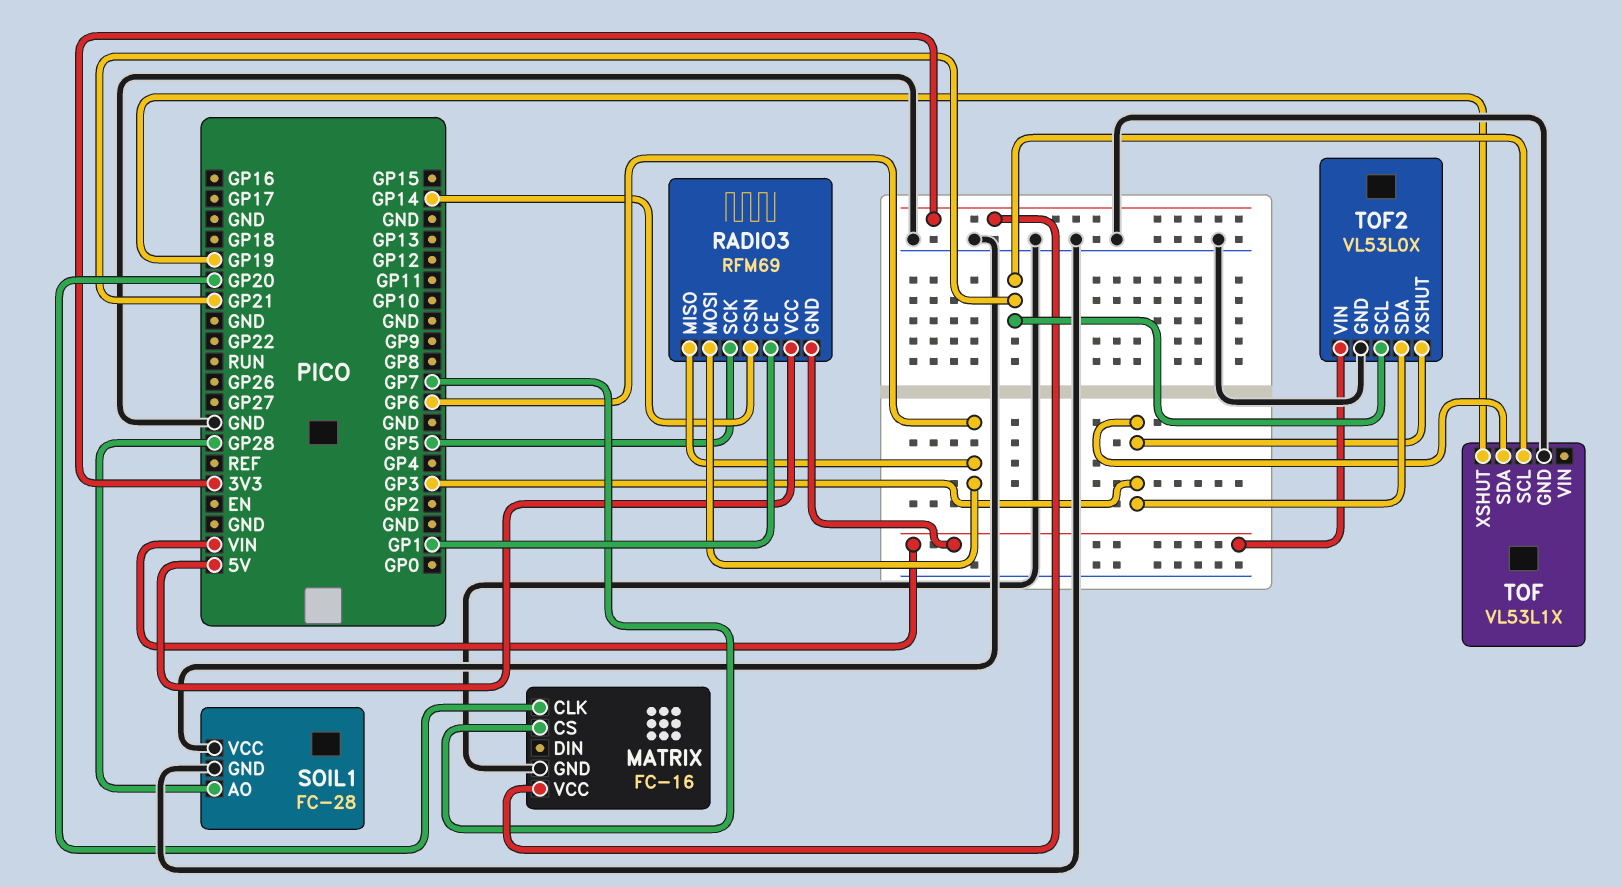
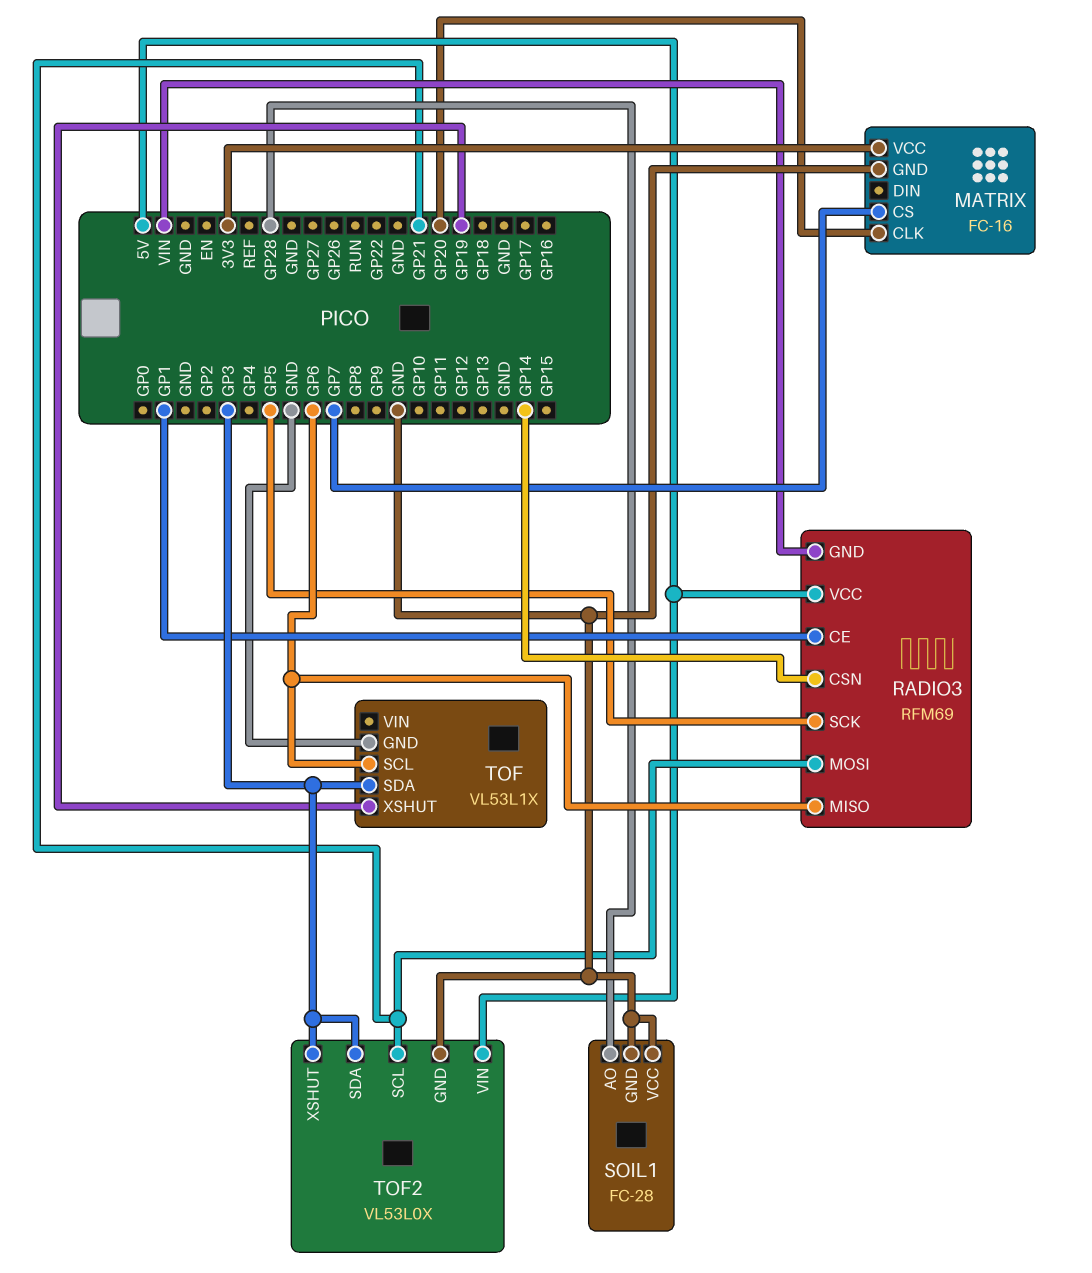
RADIO3 pin MOSI: GP6 -> GP21
TOF pin SCL: GP21 -> GP6
TOF2 pin VIN: VIN -> 5V

